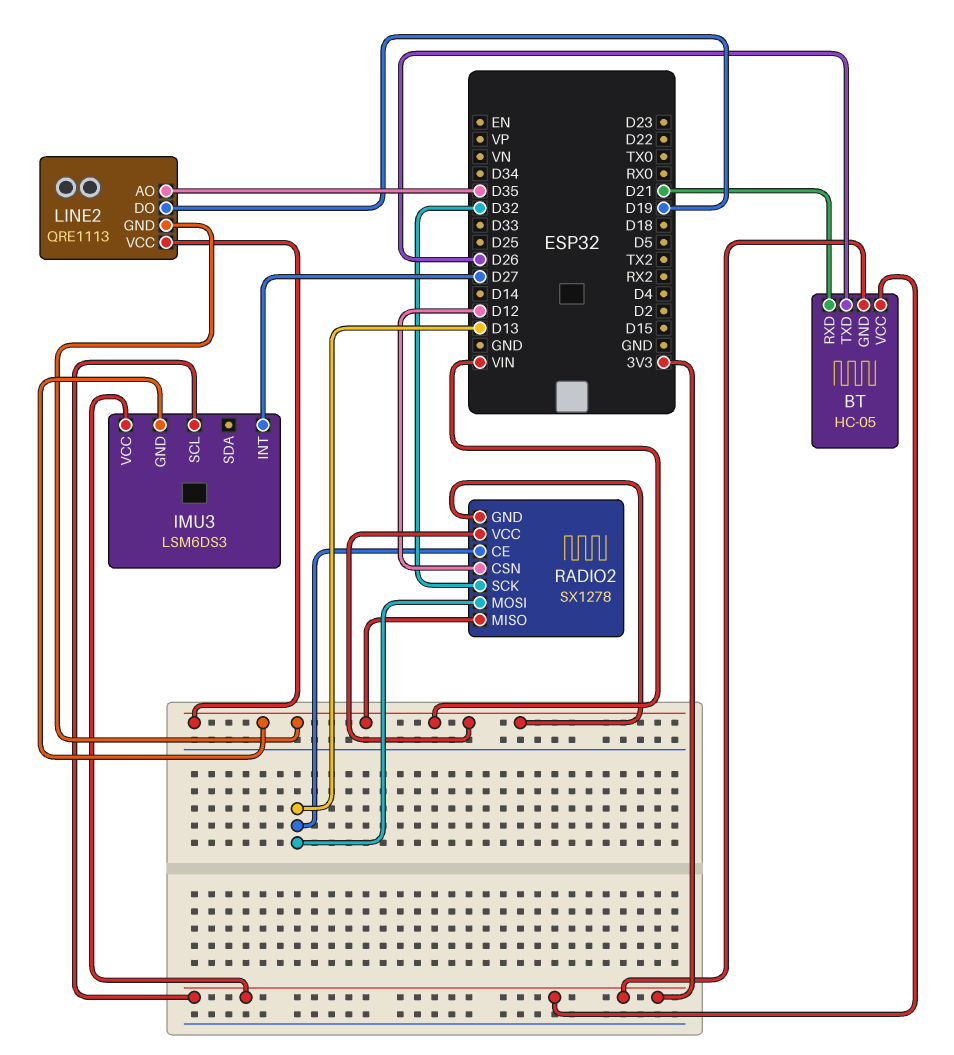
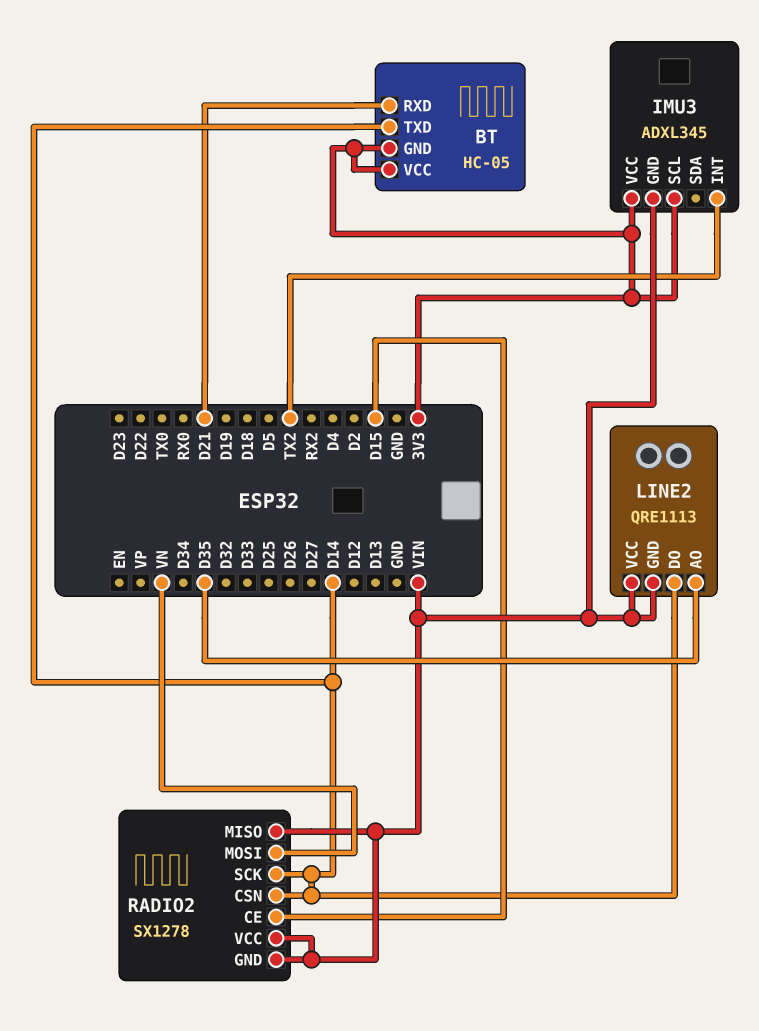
BT pin TXD: D26 -> D14
IMU3: LSM6DS3 -> ADXL345
IMU3 pin INT: D27 -> TX2
LINE2 pin DO: D19 -> D14
RADIO2 pin CE: D13 -> D15
RADIO2 pin CSN: D12 -> D14
RADIO2 pin MOSI: D13 -> VN
RADIO2 pin SCK: D32 -> D14

